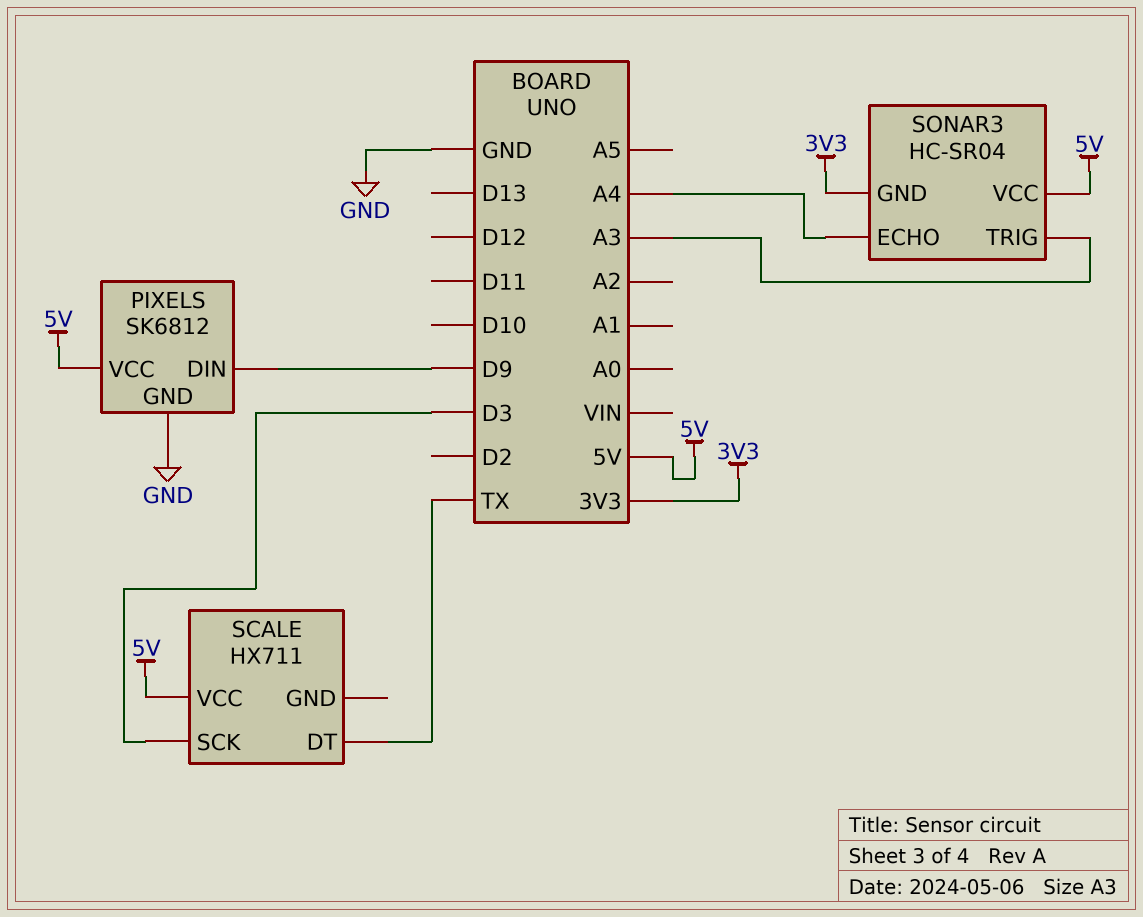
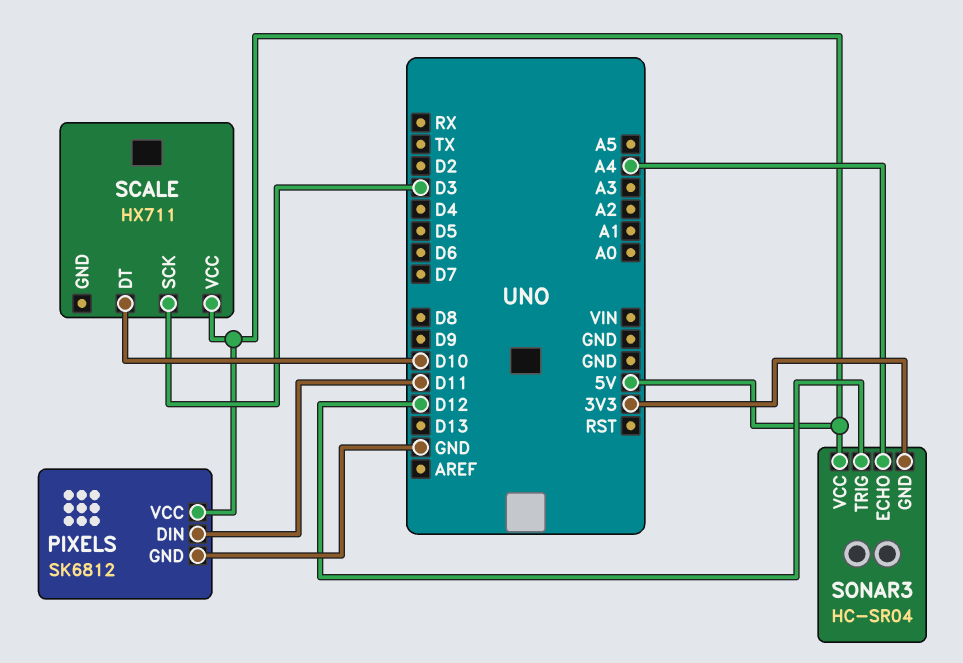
PIXELS pin DIN: D9 -> D11
SCALE pin DT: TX -> D10
SONAR3 pin TRIG: A3 -> D12

